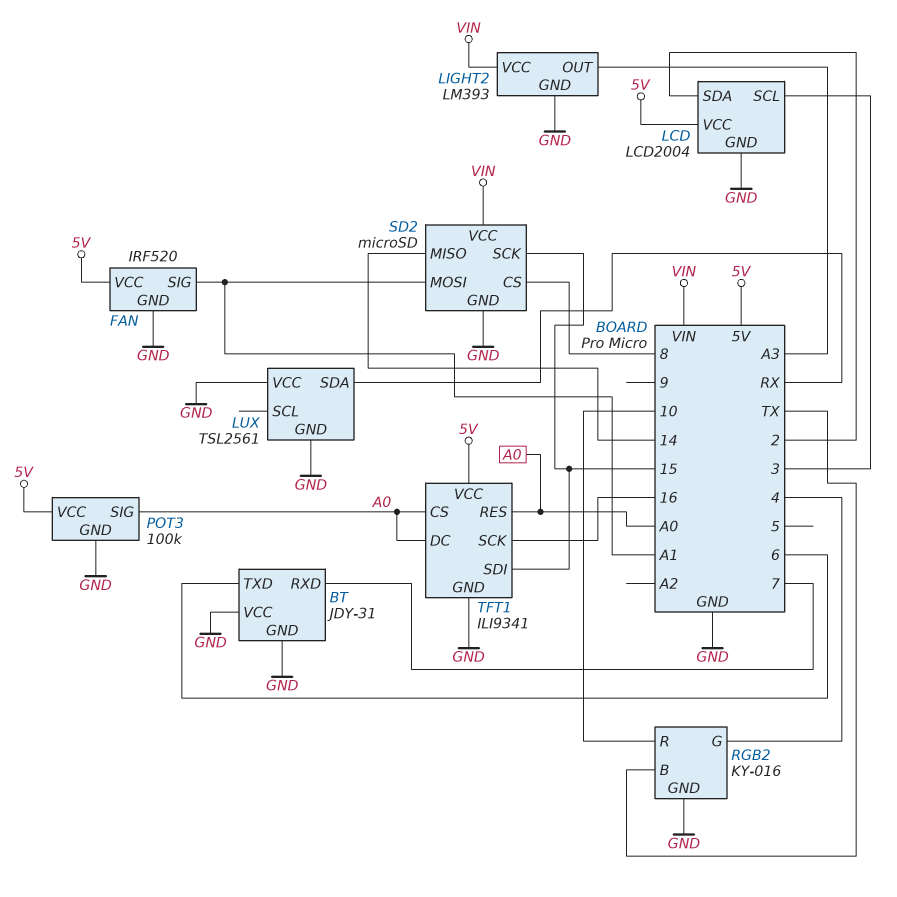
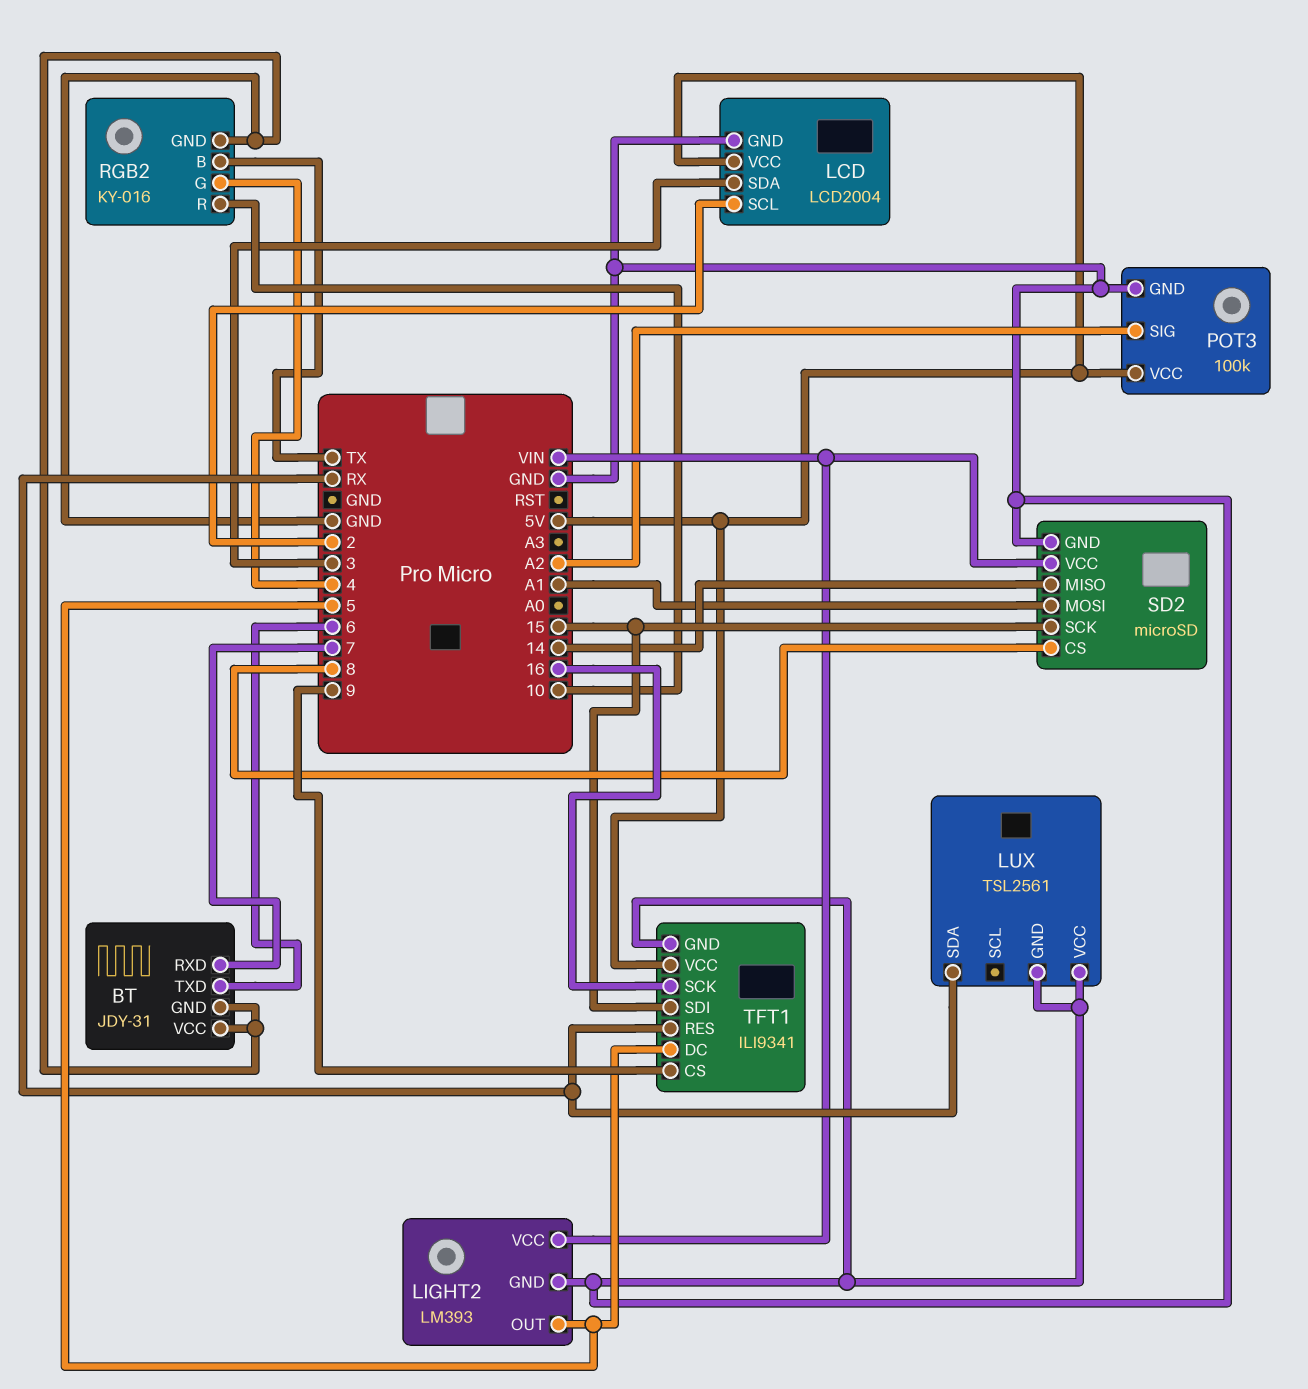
FAN: IRF520 -> none
FAN pin GND: GND -> none
FAN pin SIG: A1 -> none
FAN pin VCC: 5V -> none
LCD pin SCL: 3 -> 2
LCD pin SDA: 2 -> 3
LIGHT2 pin OUT: A3 -> 5
POT3 pin SIG: A0 -> A2
TFT1 pin CS: A0 -> 9
TFT1 pin DC: A0 -> 5
TFT1 pin RES: A0 -> RX

